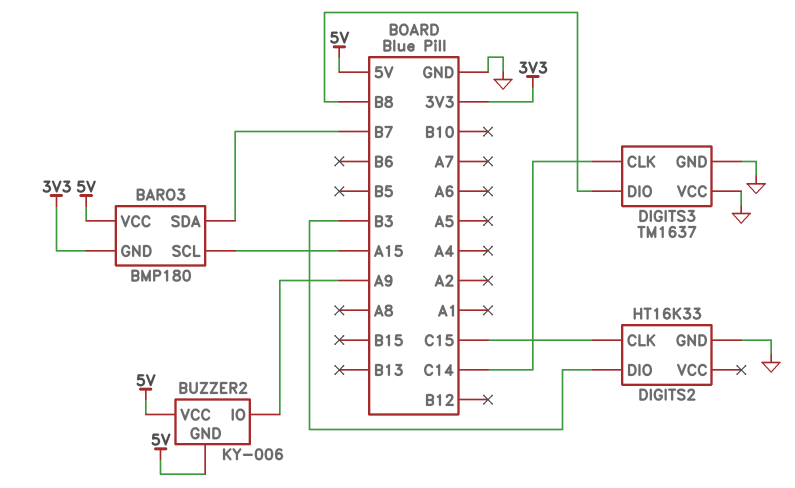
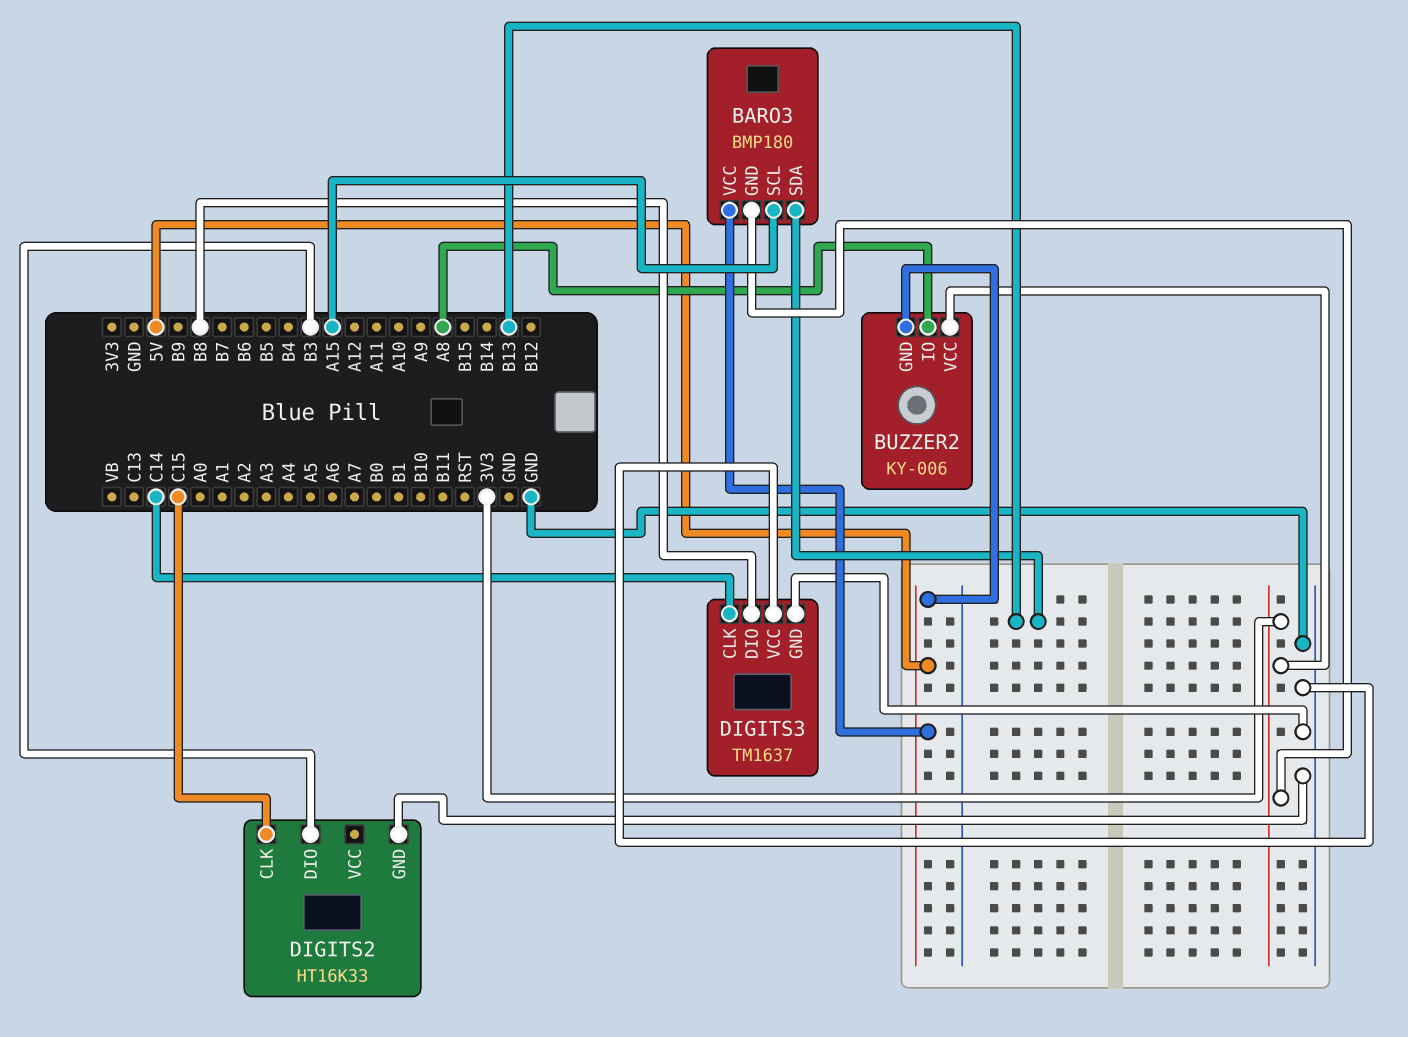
BARO3 pin SDA: B7 -> B13
BUZZER2 pin IO: A9 -> A8
BUZZER2 pin VCC: 5V -> 3V3

